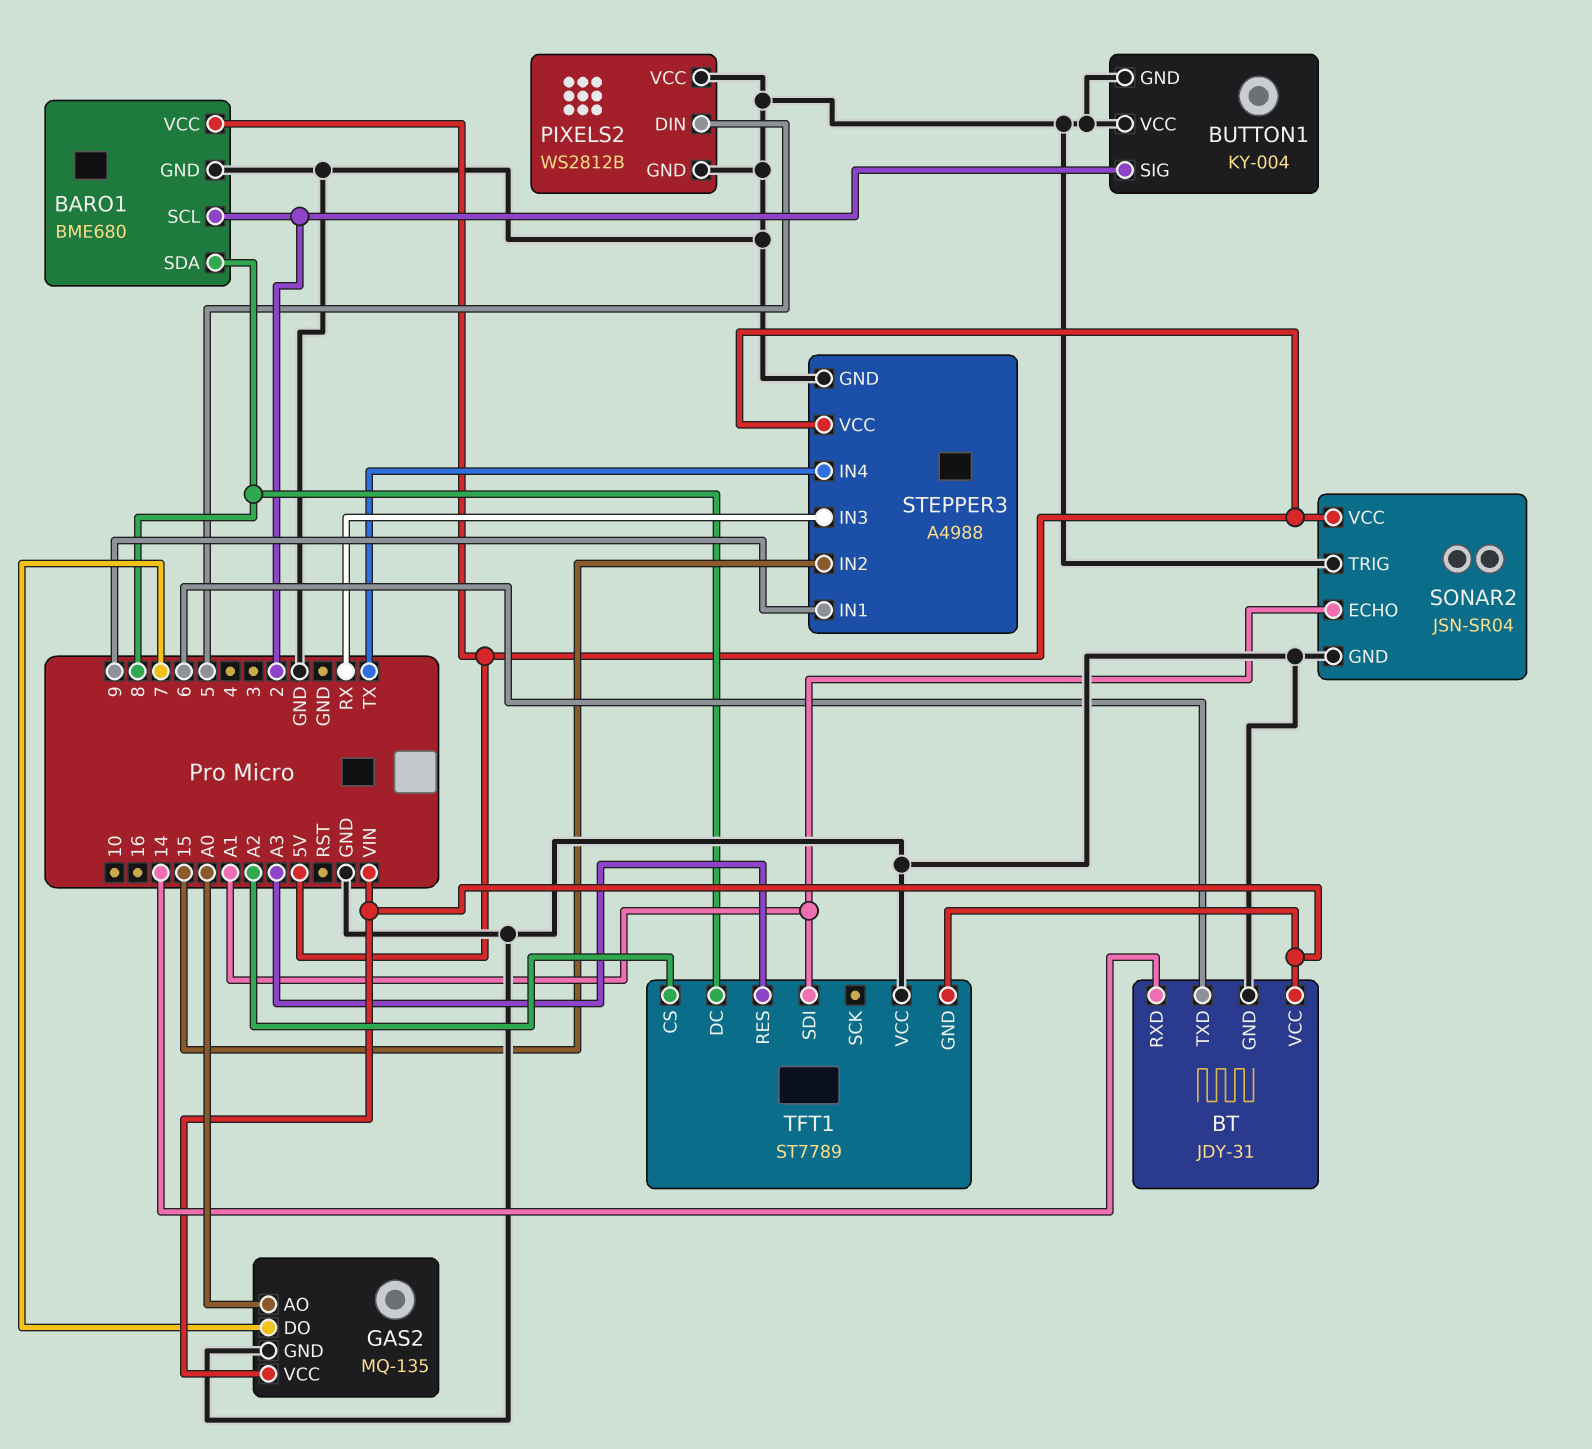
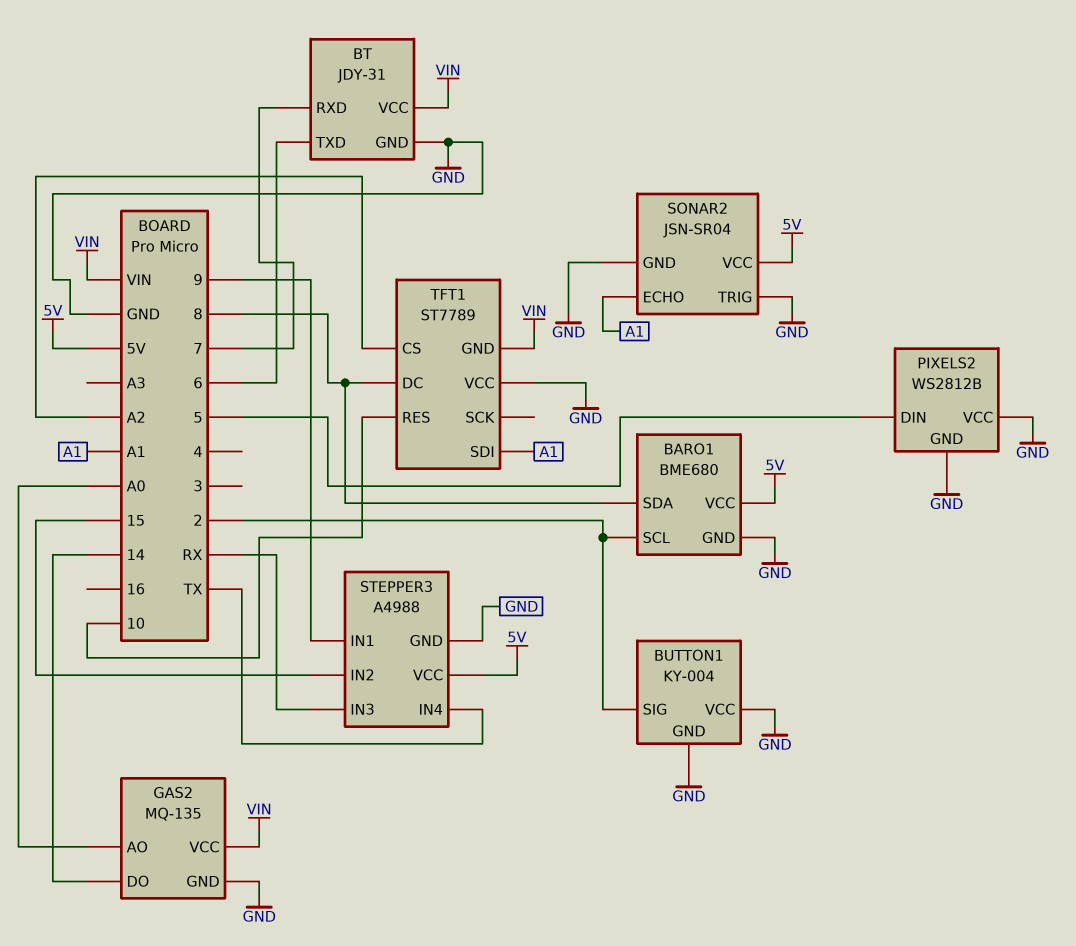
BT pin RXD: 14 -> 7
GAS2 pin DO: 7 -> 14
TFT1 pin RES: A3 -> 10

